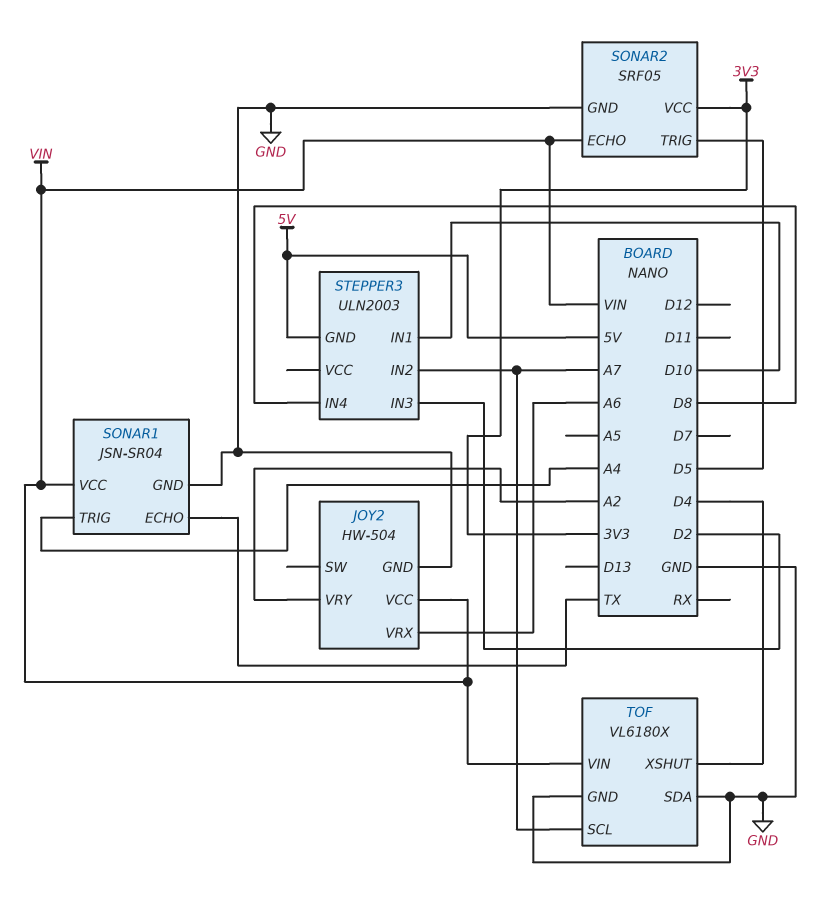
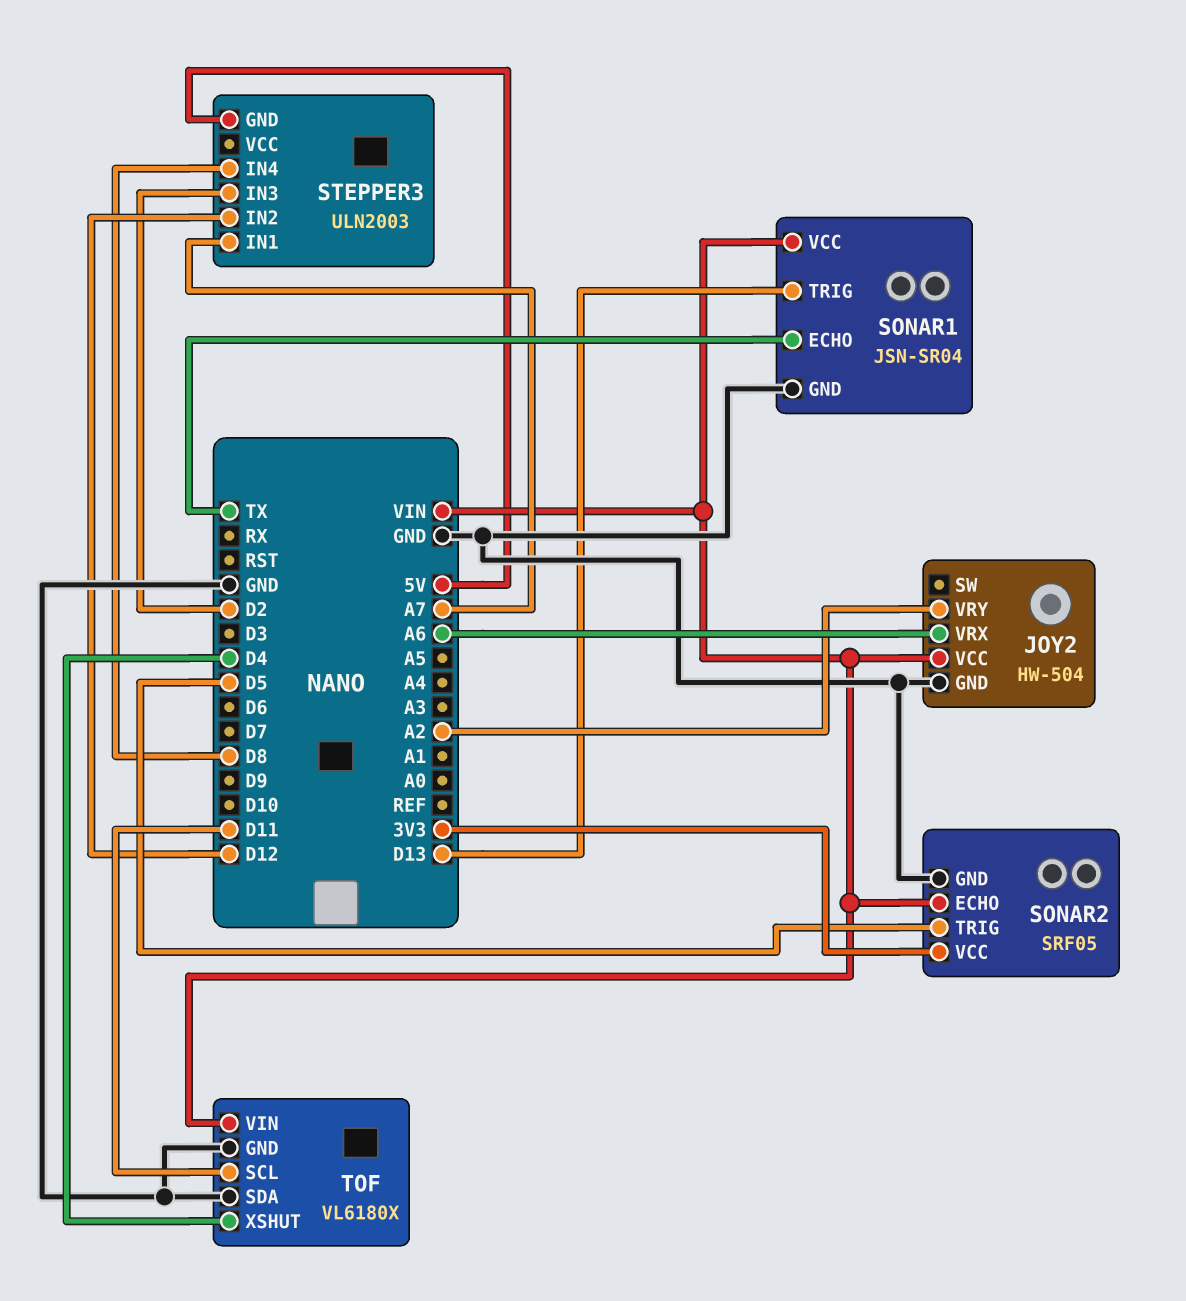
SONAR1 pin TRIG: A4 -> D13
STEPPER3 pin IN1: D10 -> A7
STEPPER3 pin IN2: A7 -> D12
TOF pin SCL: A7 -> D11

